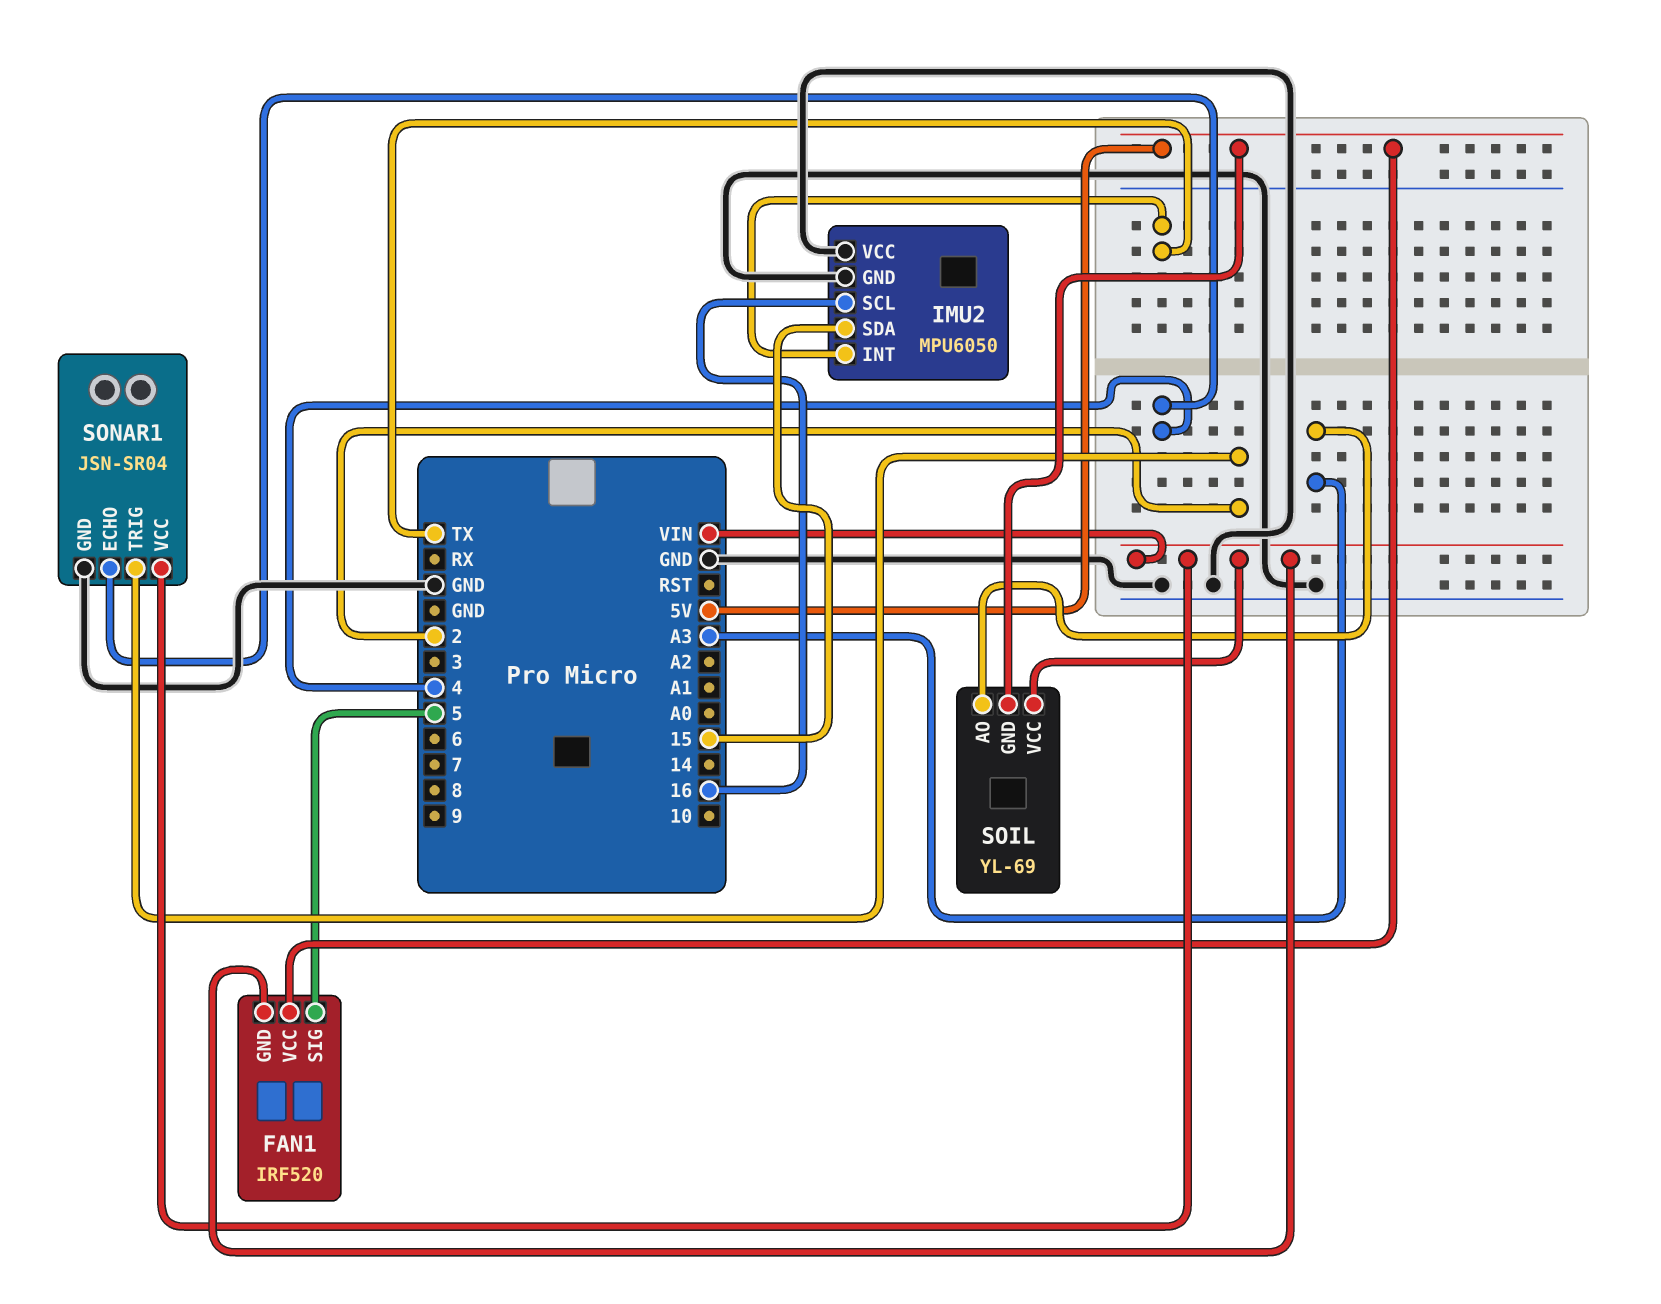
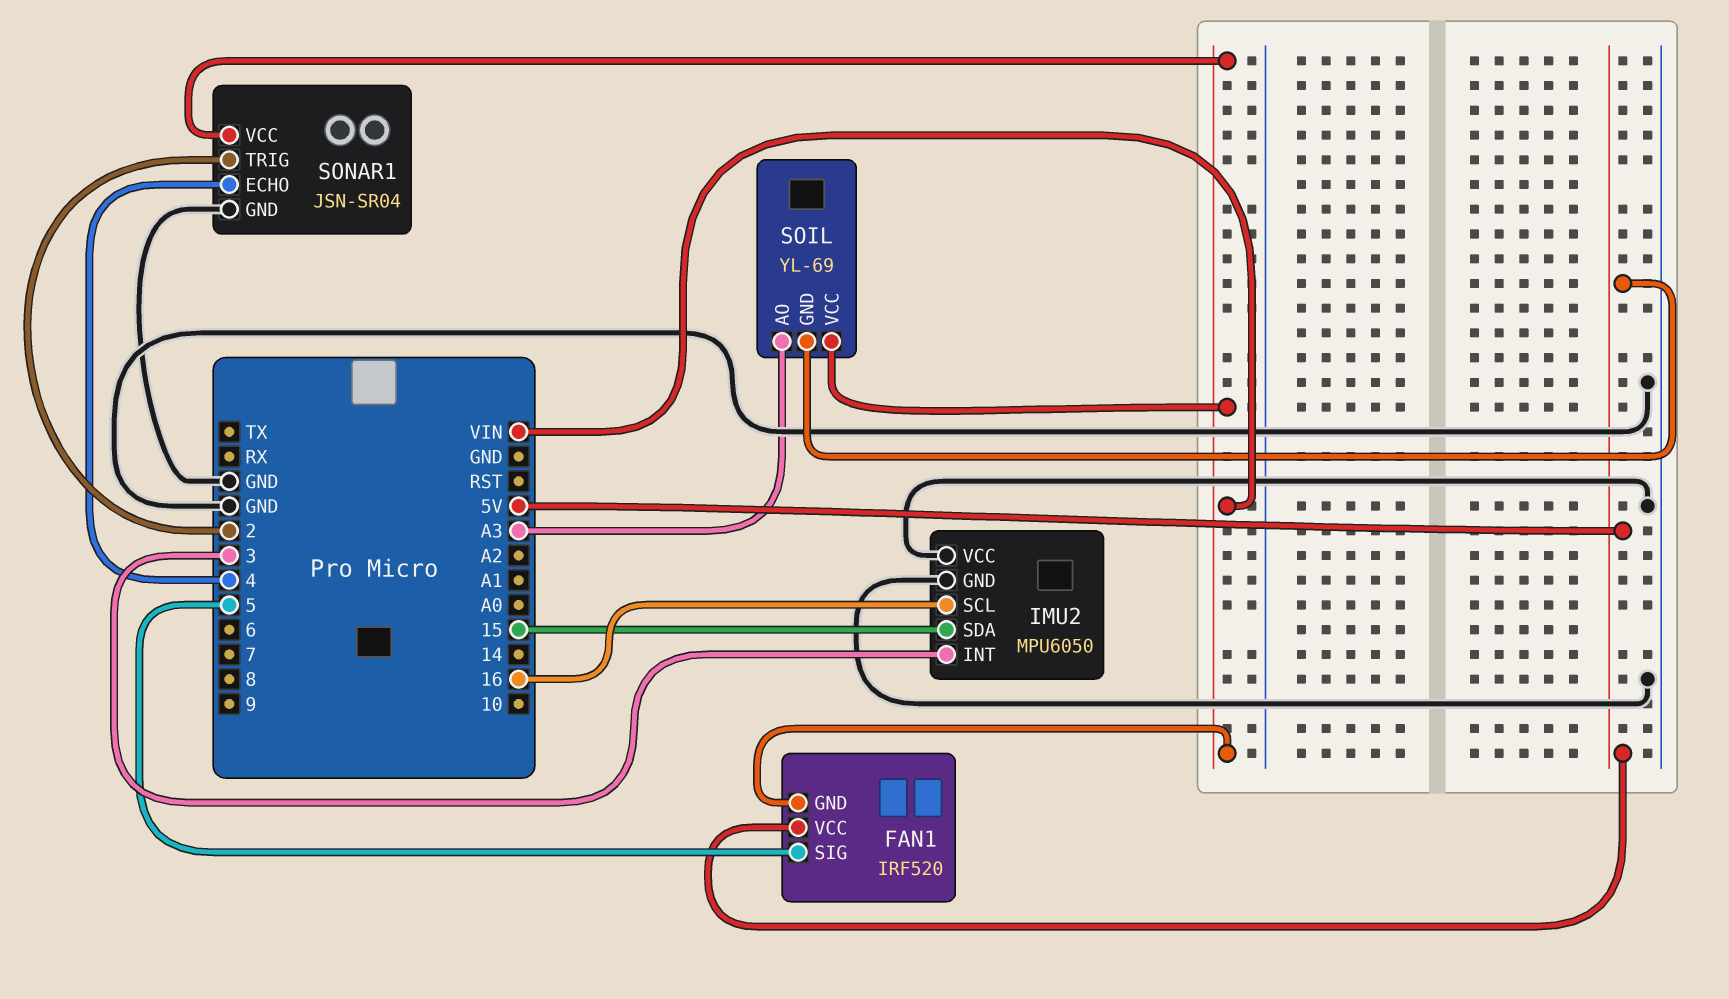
IMU2 pin INT: TX -> 3

